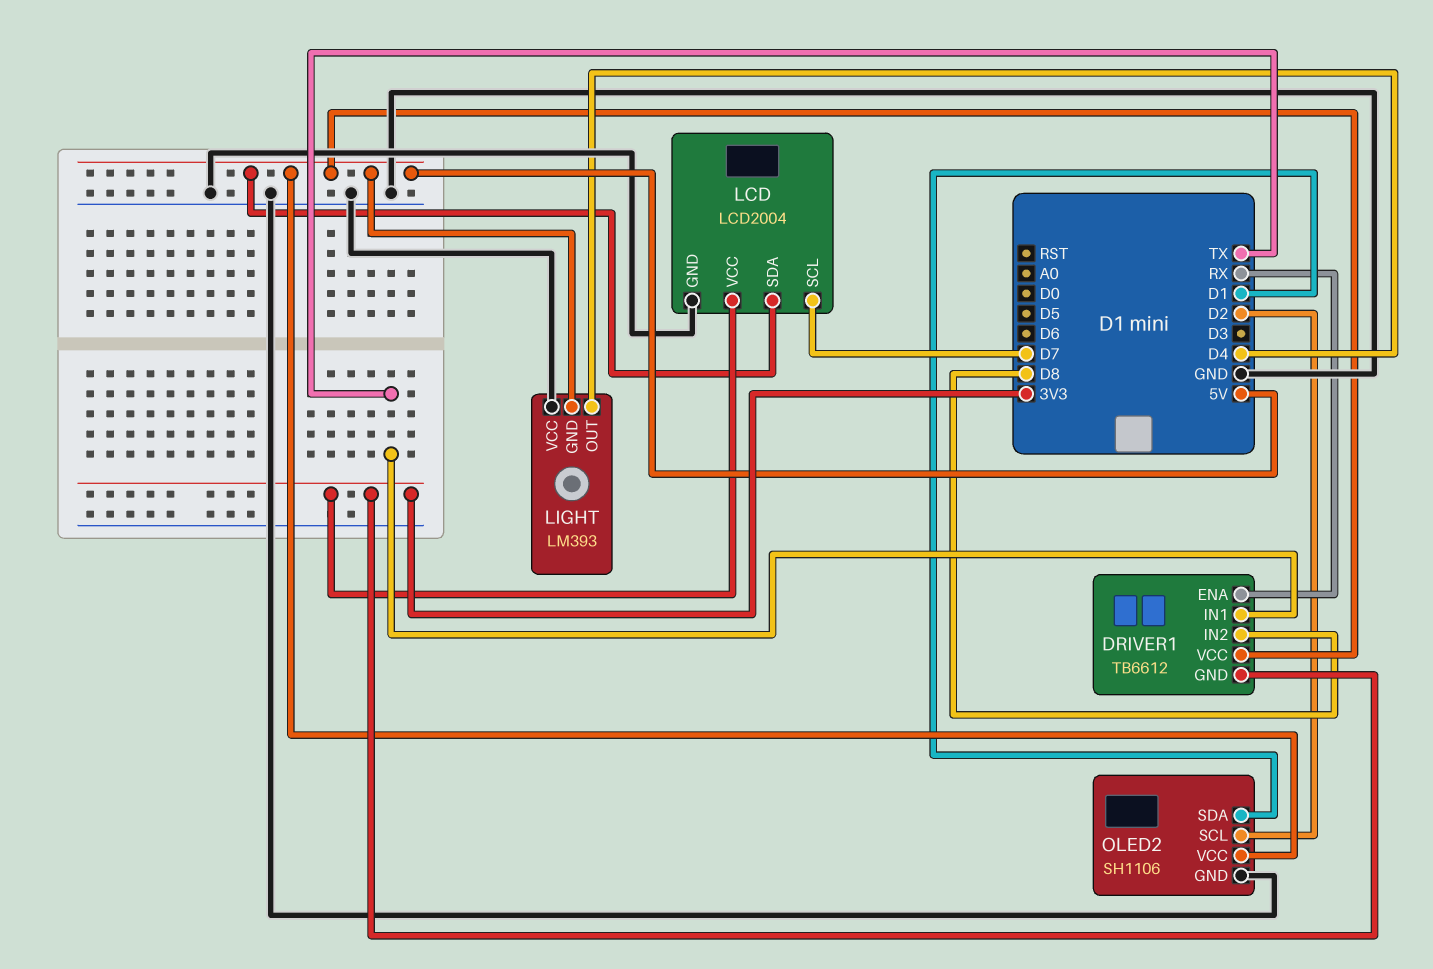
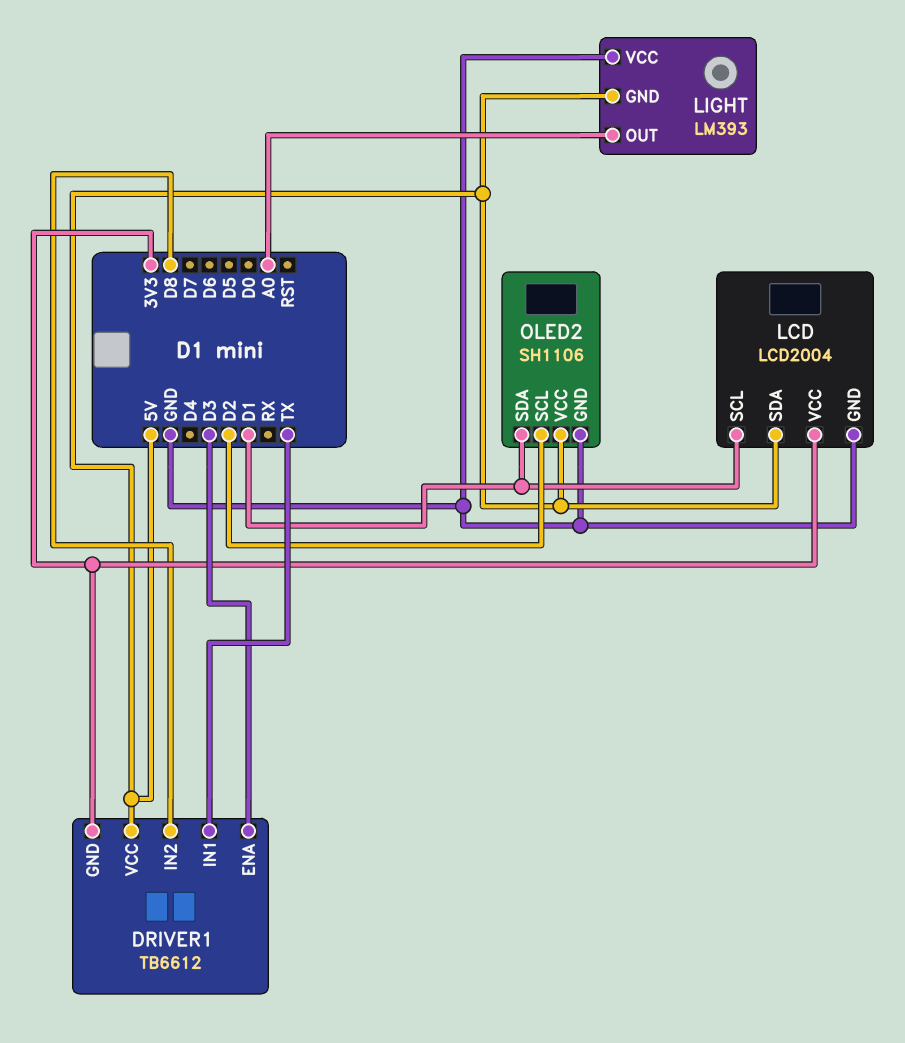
DRIVER1 pin ENA: RX -> D3
LCD pin SCL: D7 -> D1
LIGHT pin OUT: D4 -> A0

